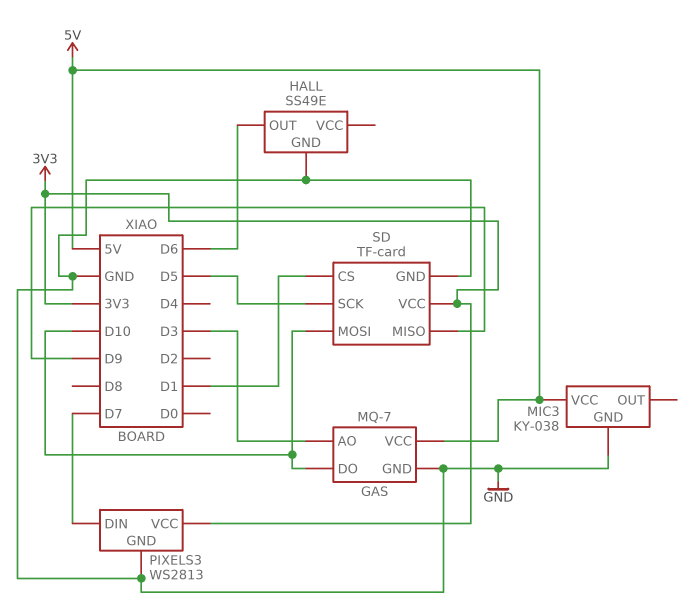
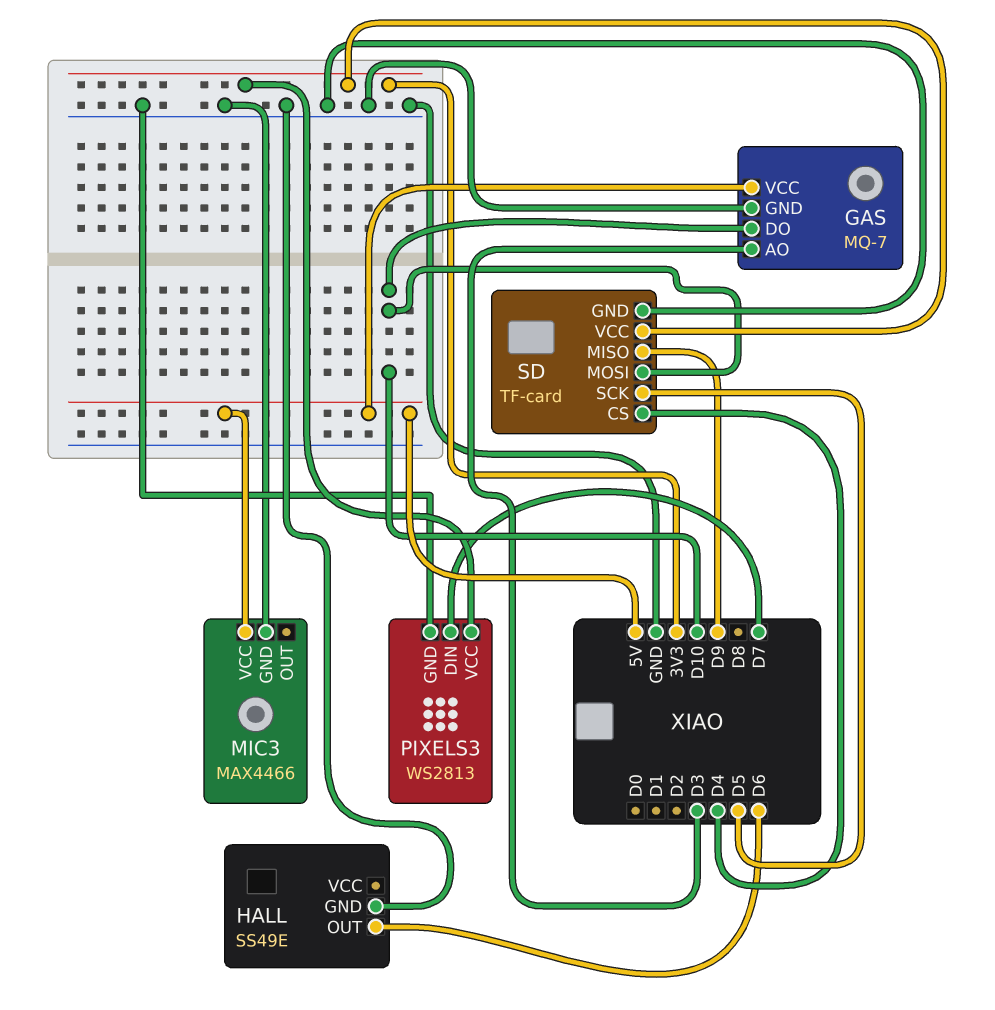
MIC3: KY-038 -> MAX4466
SD pin CS: D1 -> D4

